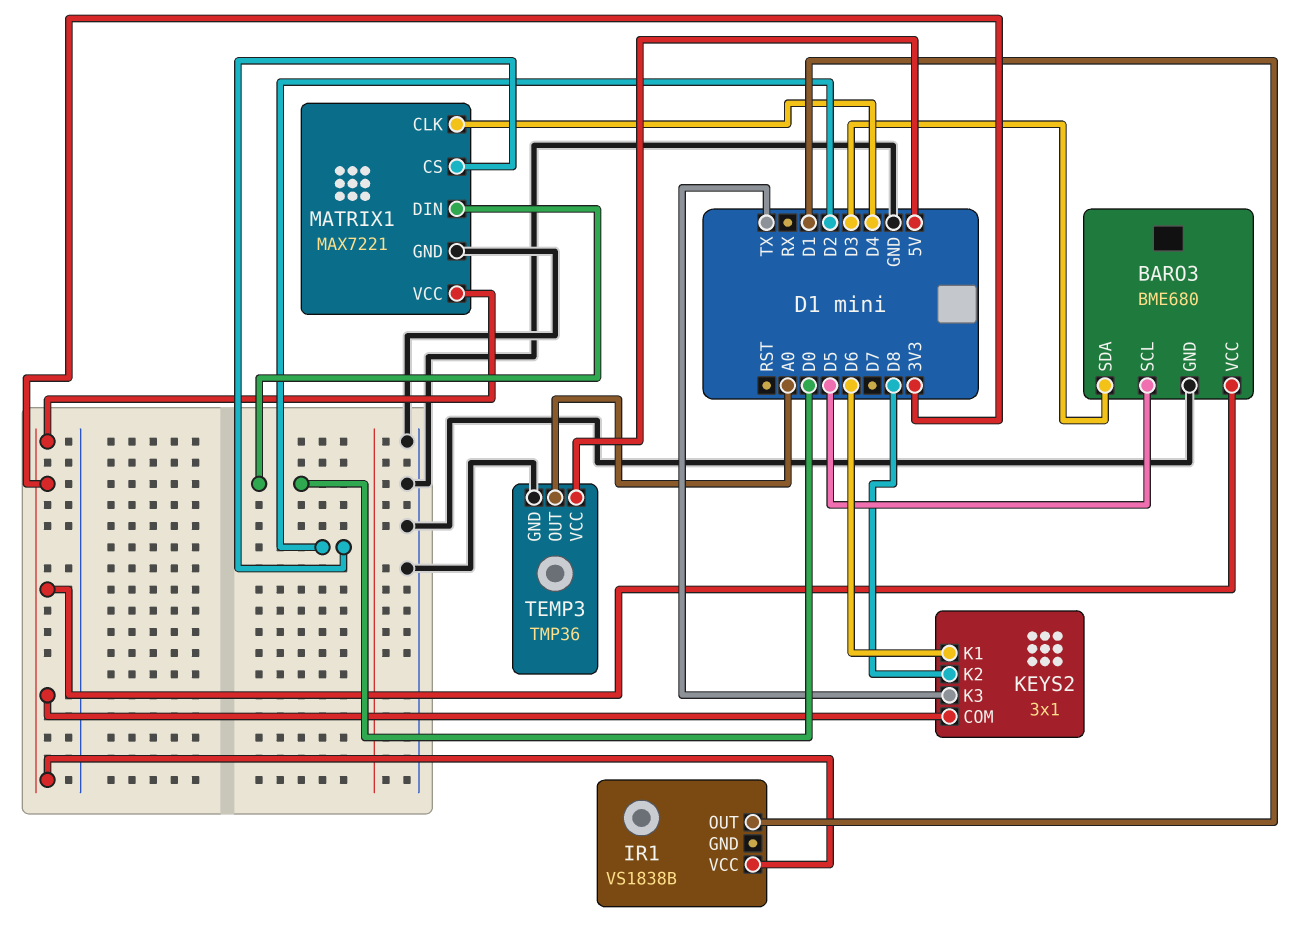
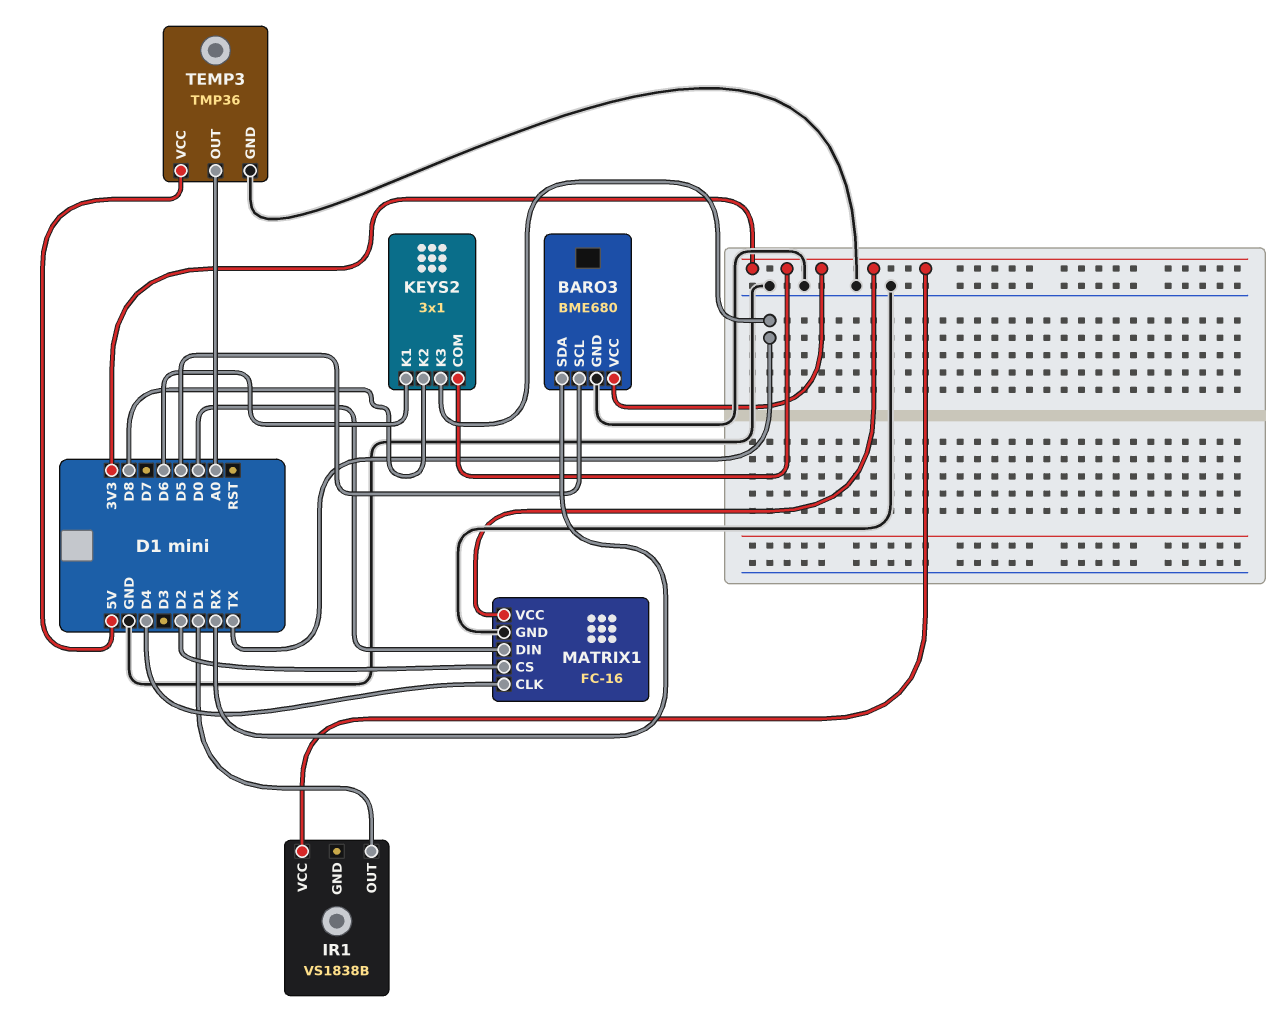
BARO3 pin SDA: D3 -> RX
MATRIX1: MAX7221 -> FC-16

